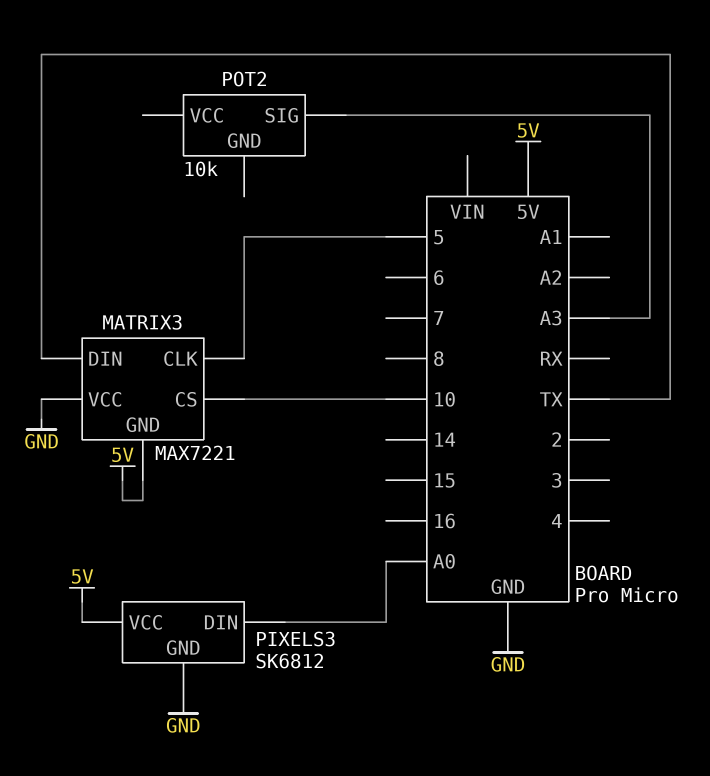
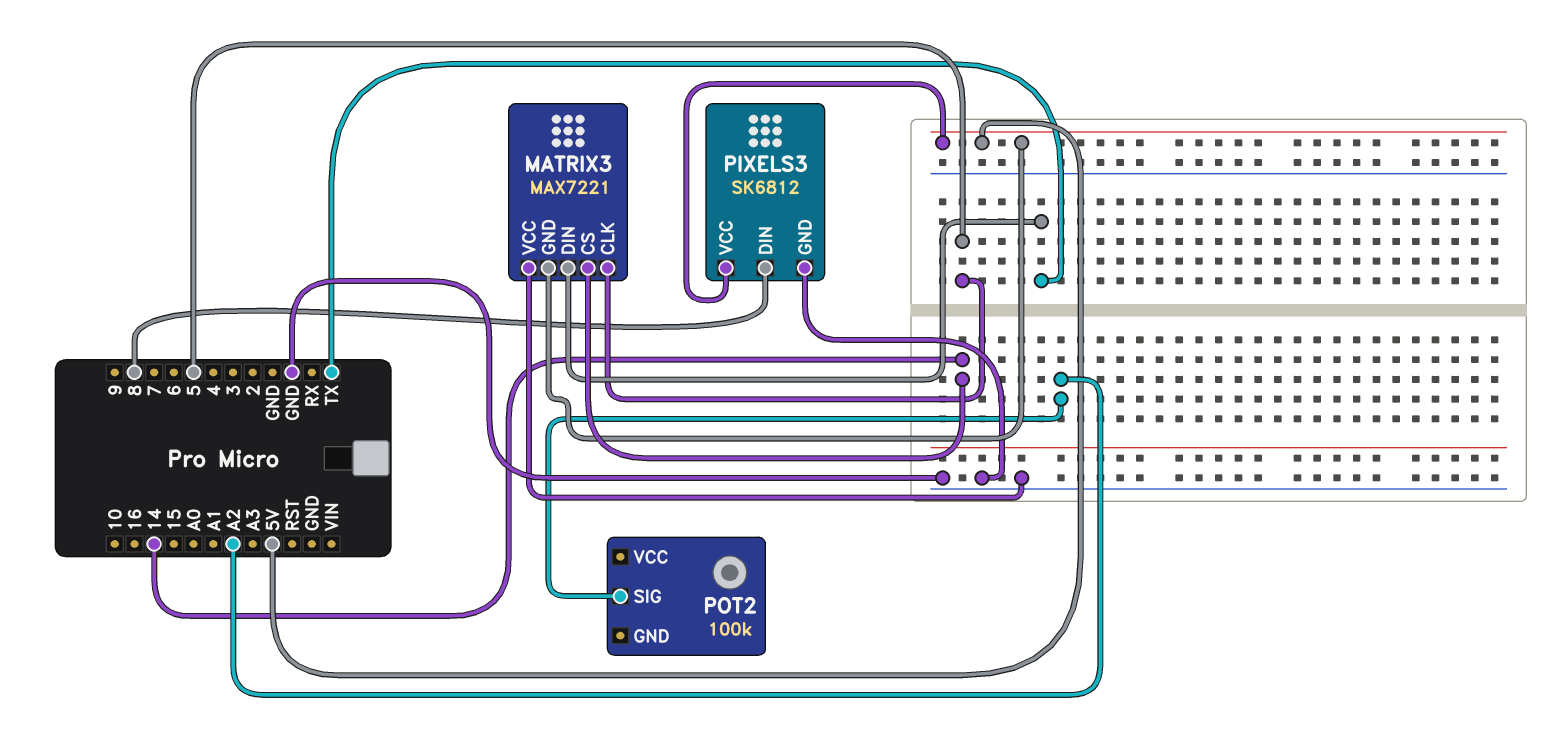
MATRIX3 pin CS: 10 -> 14
PIXELS3 pin DIN: A0 -> 8
POT2: 10k -> 100k
POT2 pin SIG: A3 -> A2

